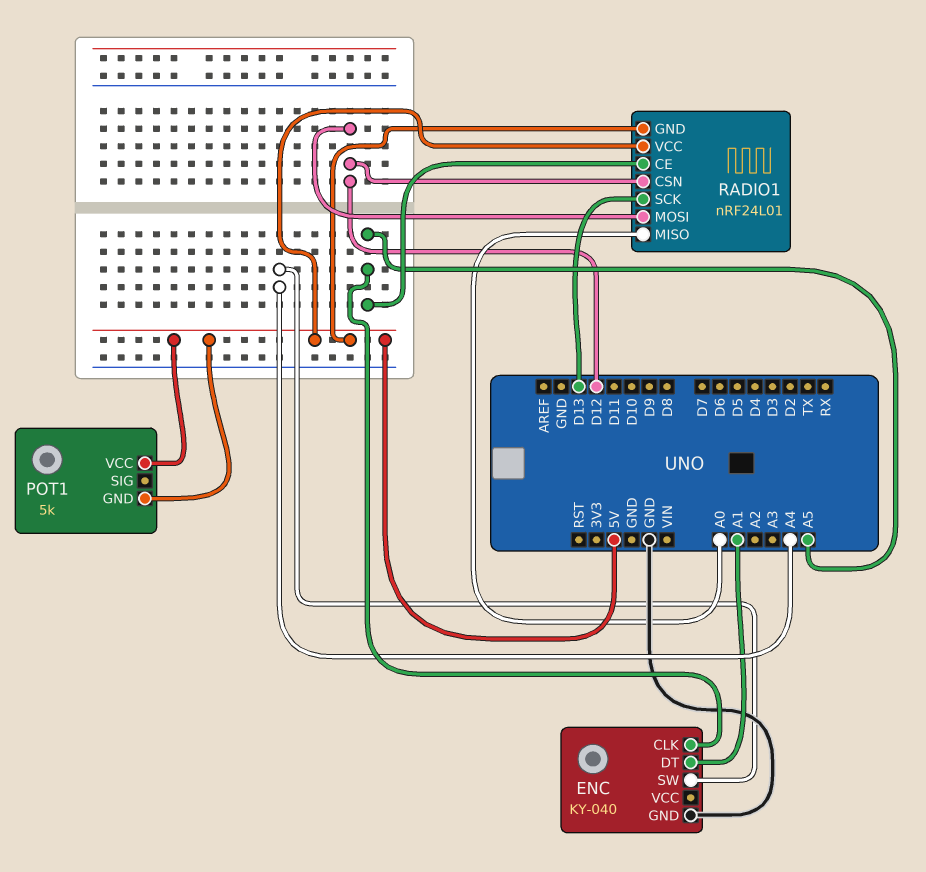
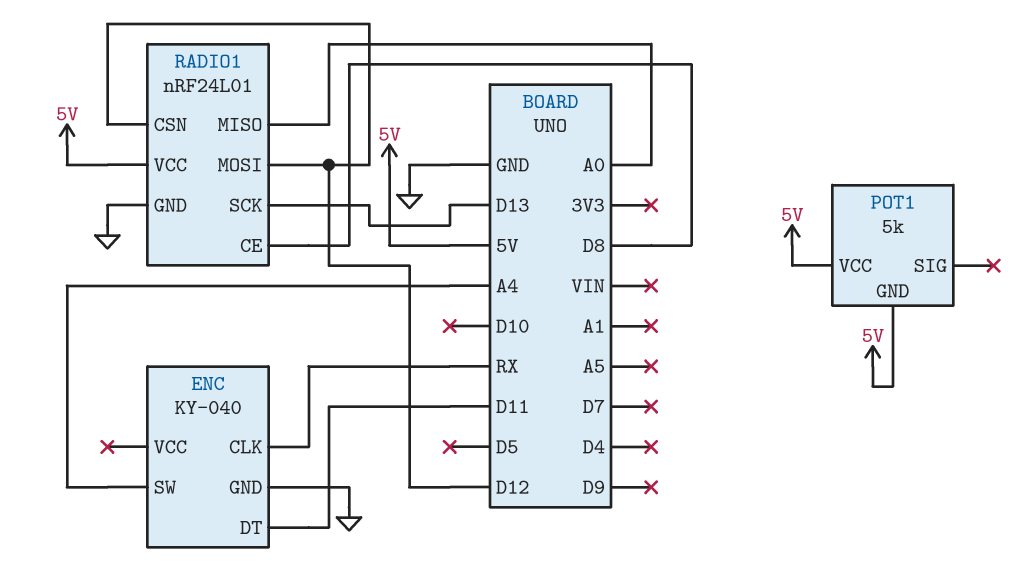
ENC pin CLK: A5 -> RX
ENC pin DT: A1 -> D11
RADIO1 pin CE: A5 -> D8
RADIO1 pin GND: 5V -> GND

